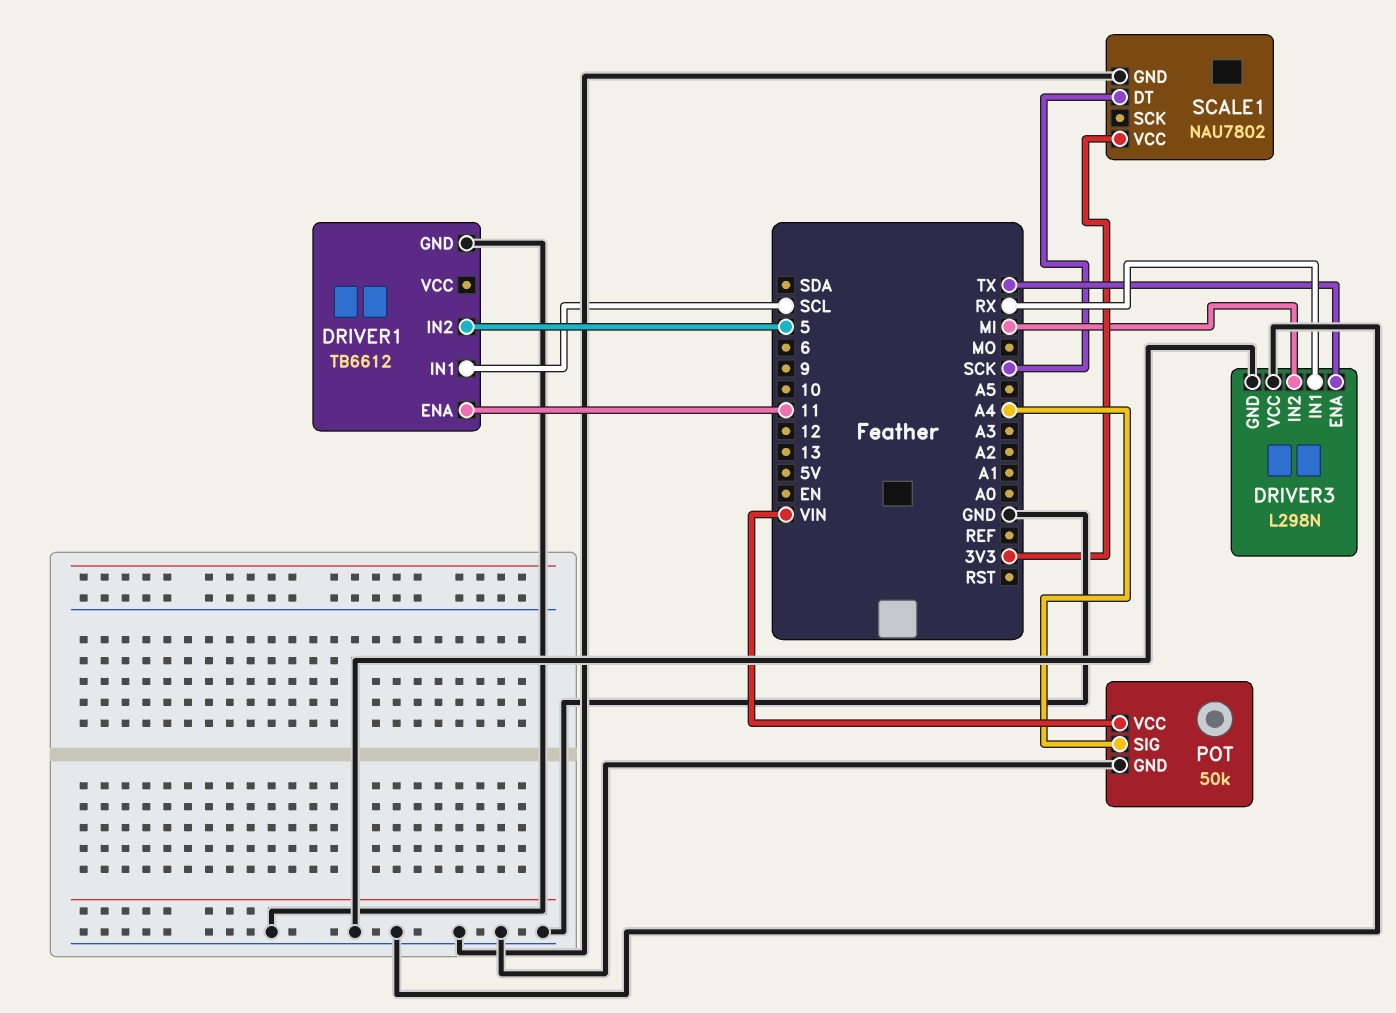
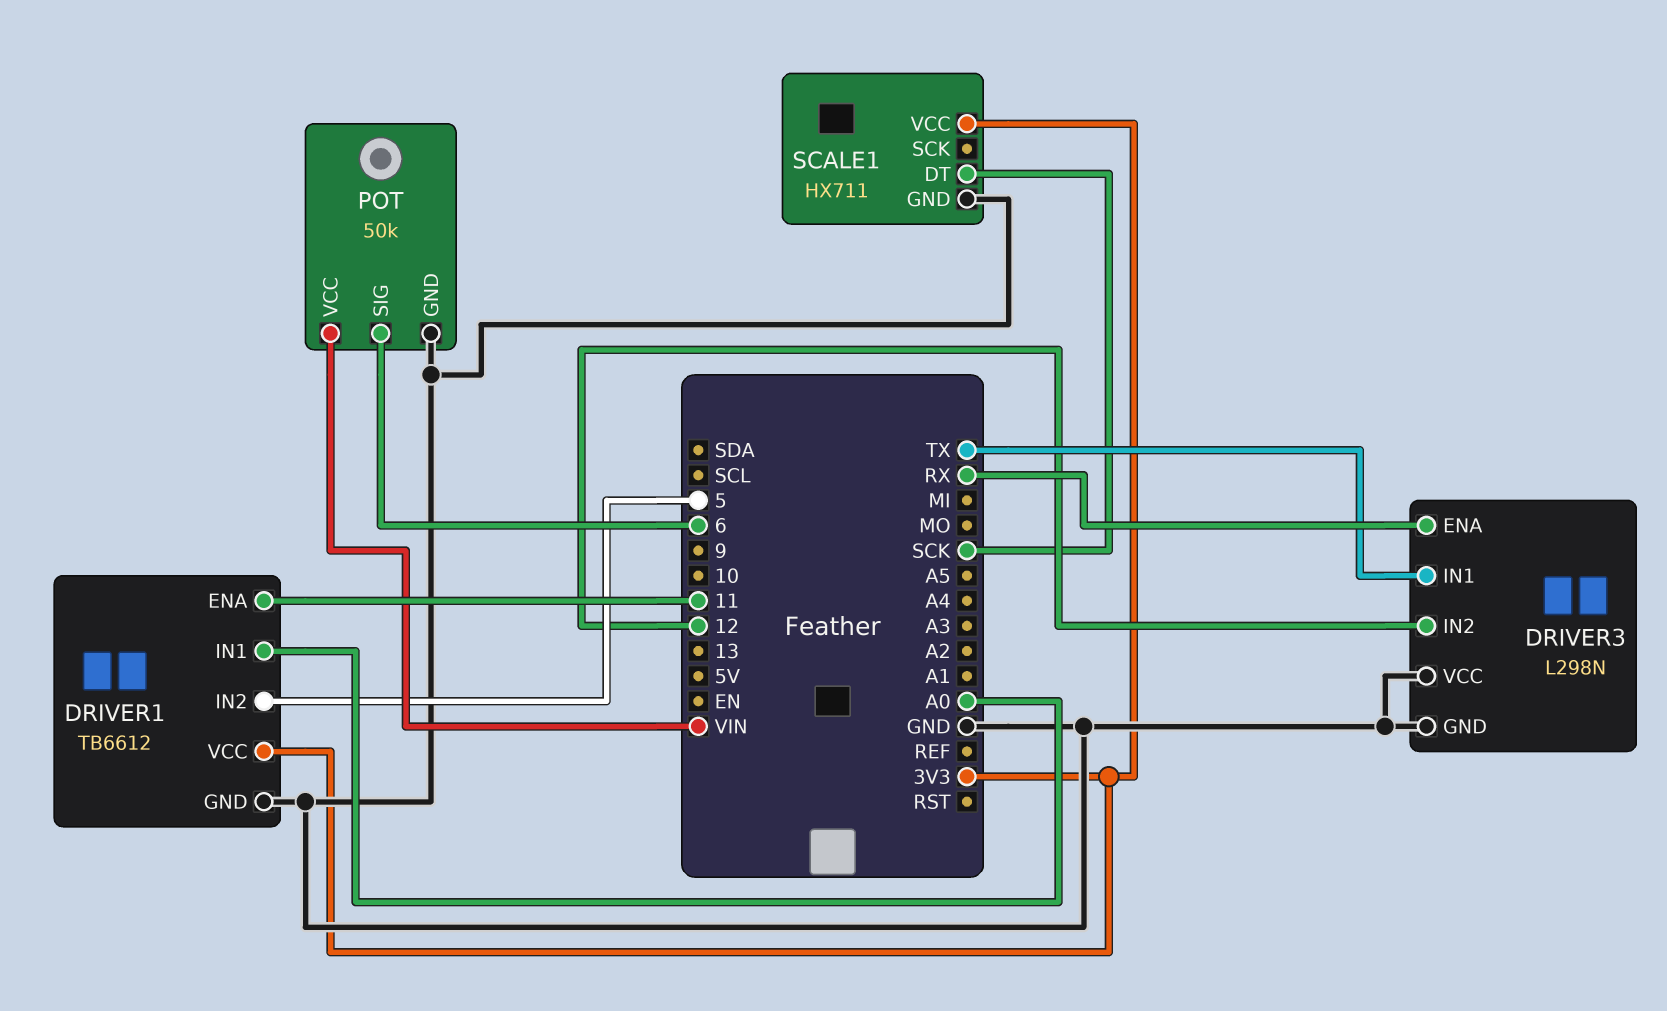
DRIVER1 pin IN1: SCL -> A0
DRIVER1 pin VCC: none -> 3V3
DRIVER3 pin ENA: TX -> RX
DRIVER3 pin IN1: RX -> TX
DRIVER3 pin IN2: MI -> 12
POT pin SIG: A4 -> 6
SCALE1: NAU7802 -> HX711

